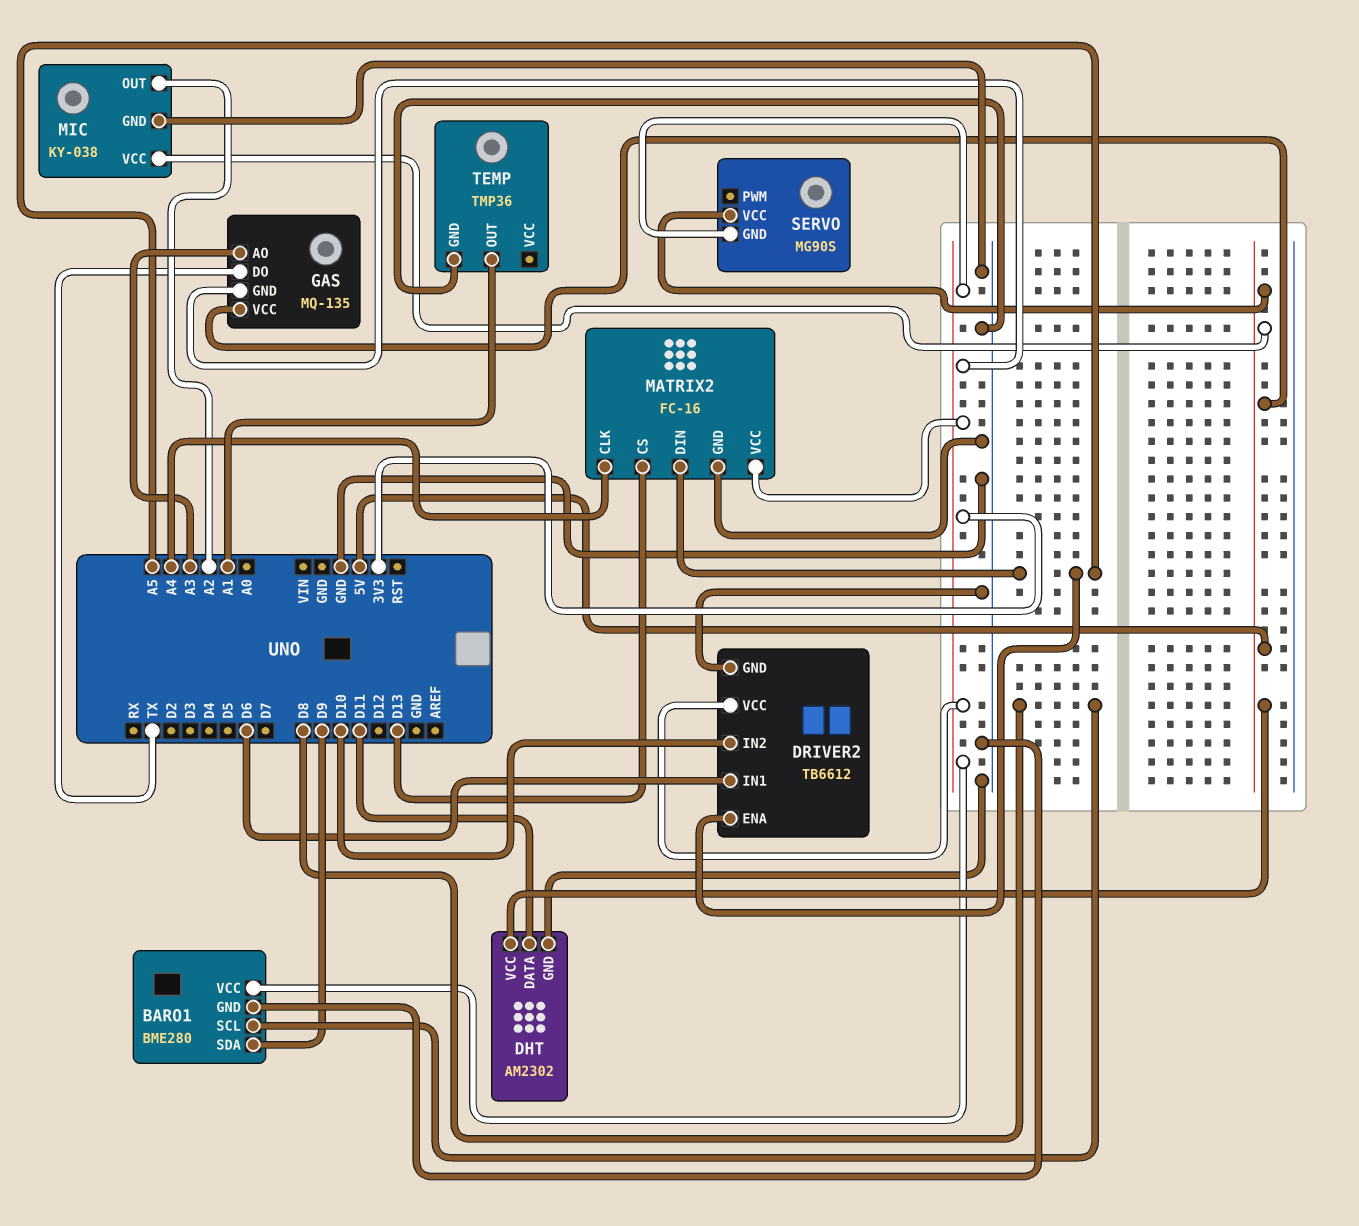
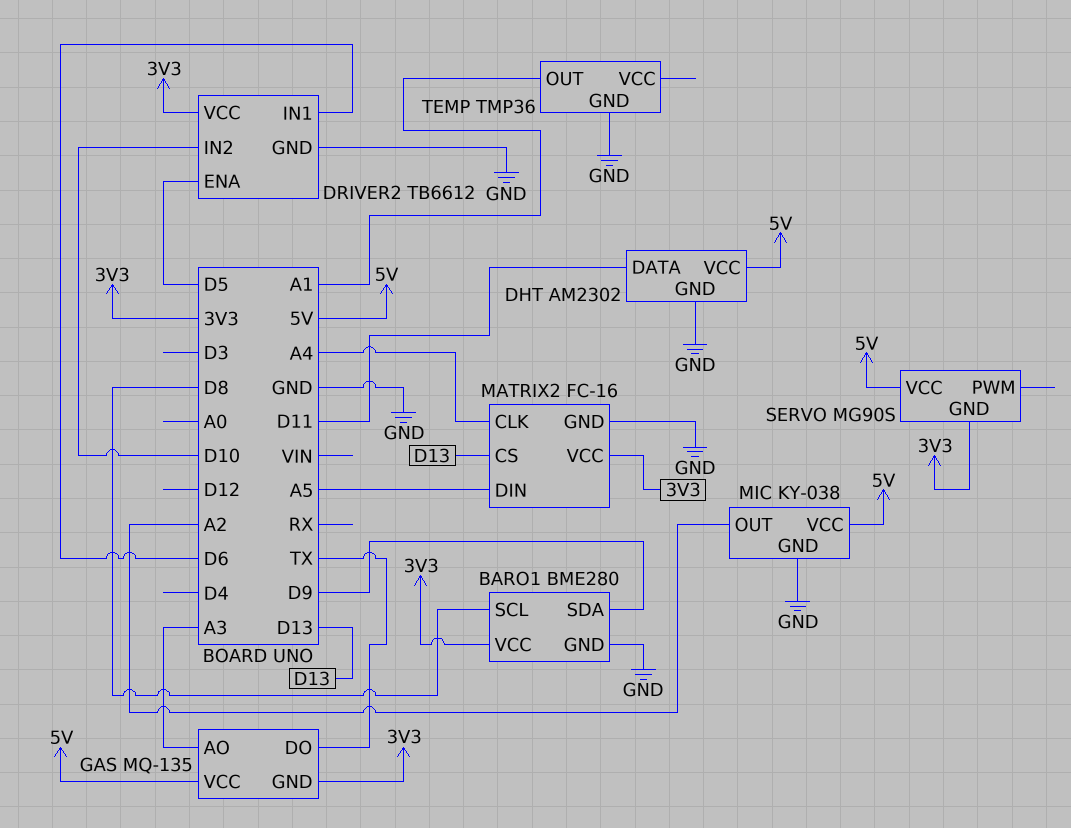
DRIVER2 pin ENA: A5 -> D5

